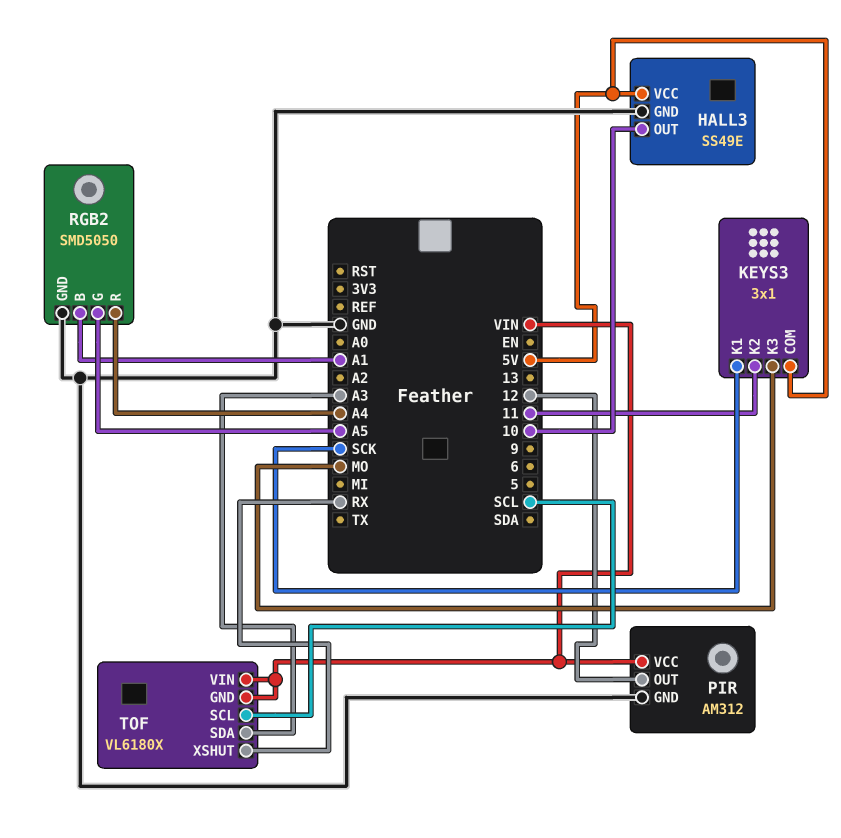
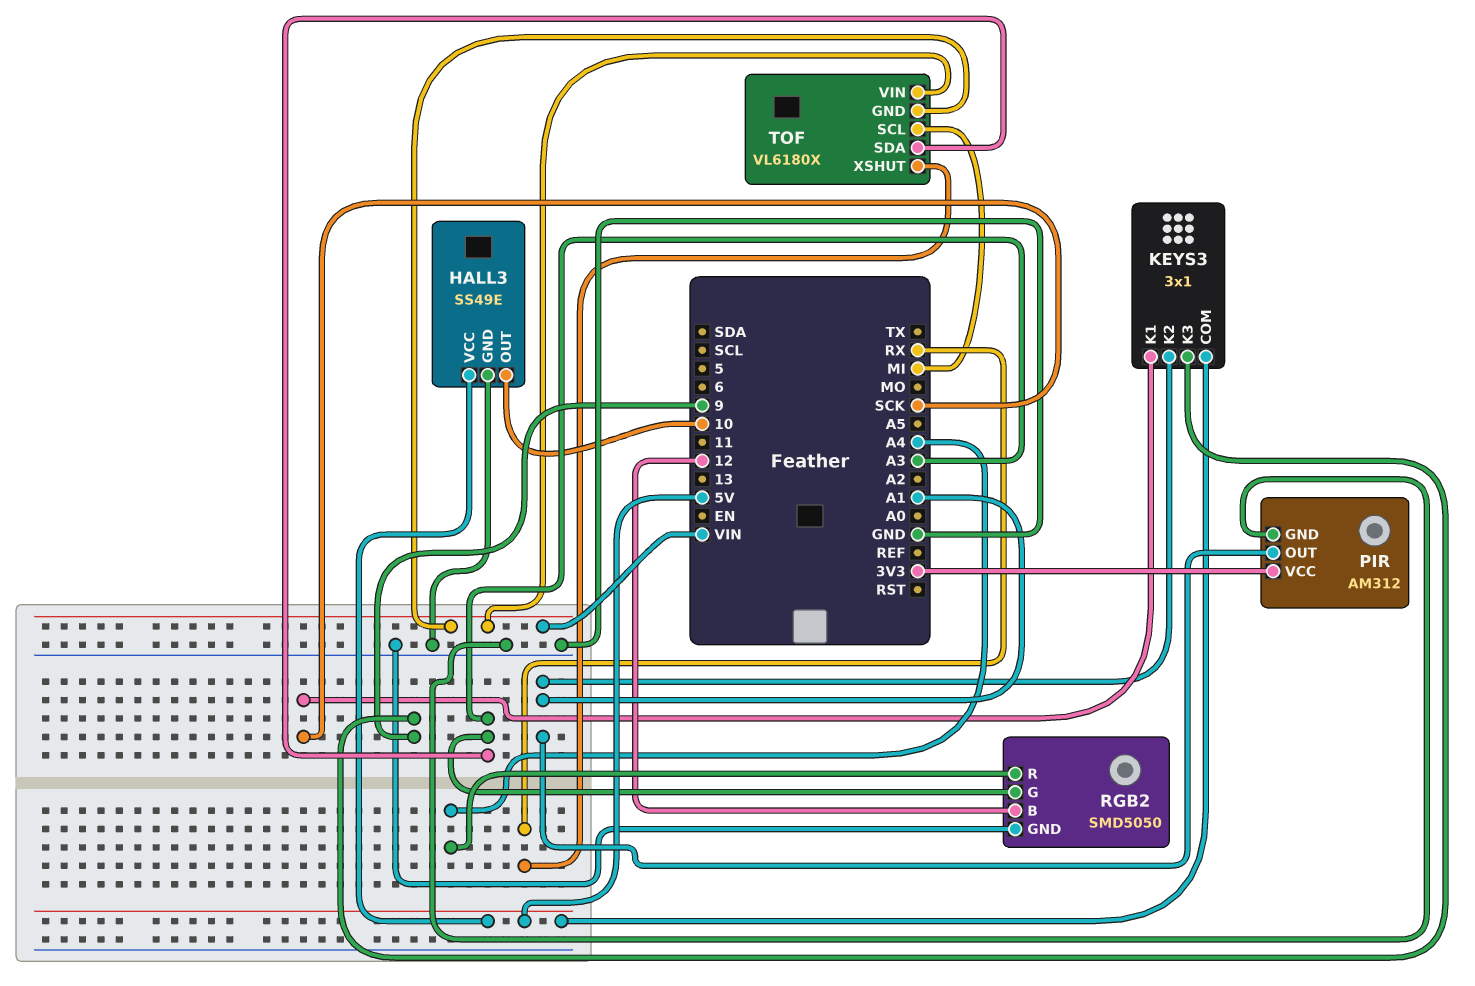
KEYS3 pin K2: 11 -> A1
KEYS3 pin K3: MO -> 9
PIR pin OUT: 12 -> A1
PIR pin VCC: VIN -> 3V3
RGB2 pin B: A1 -> 12
RGB2 pin G: A5 -> A3
TOF pin SCL: SCL -> MI

